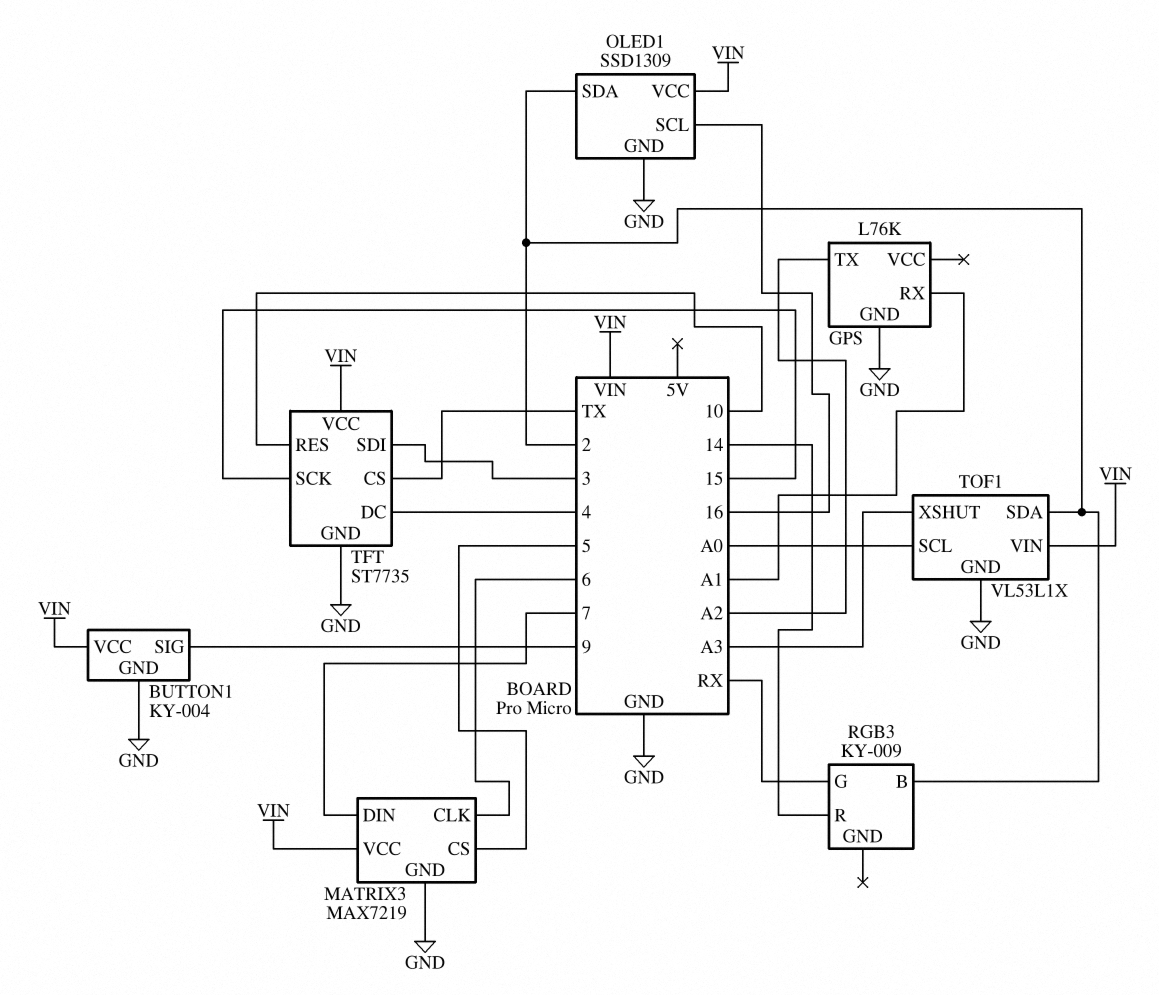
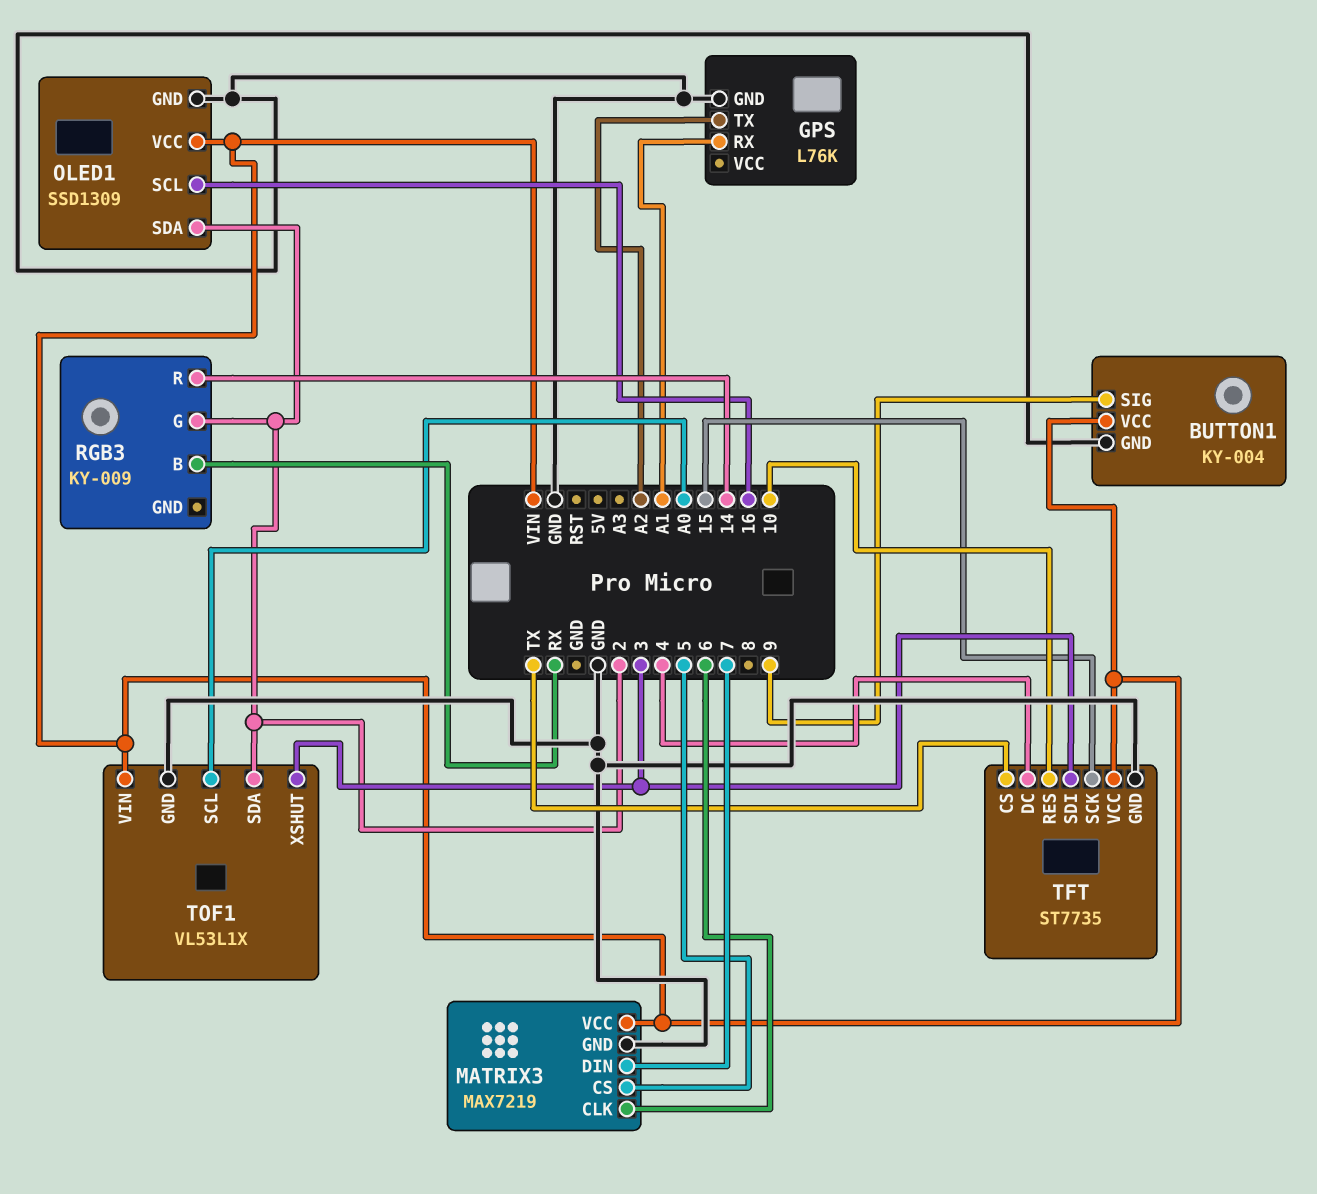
RGB3 pin B: 2 -> RX
RGB3 pin G: RX -> 2
TOF1 pin XSHUT: A3 -> 3

